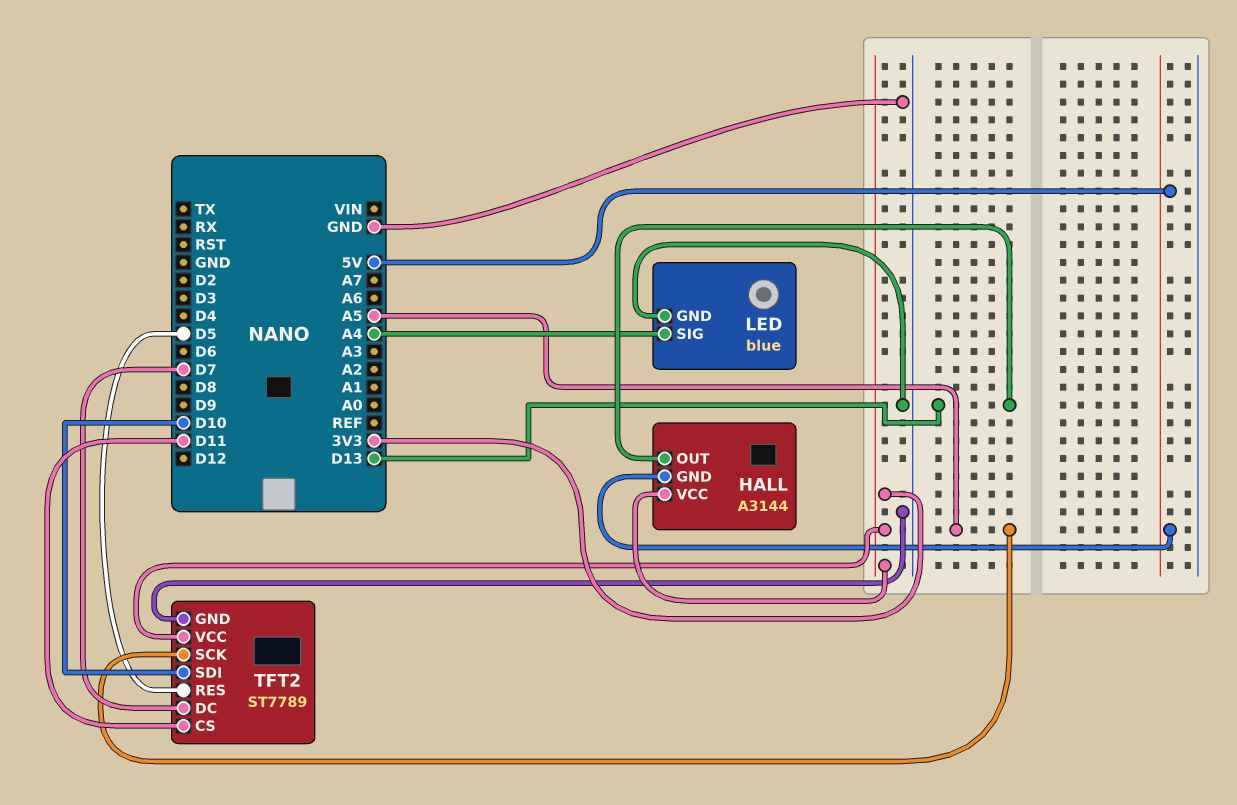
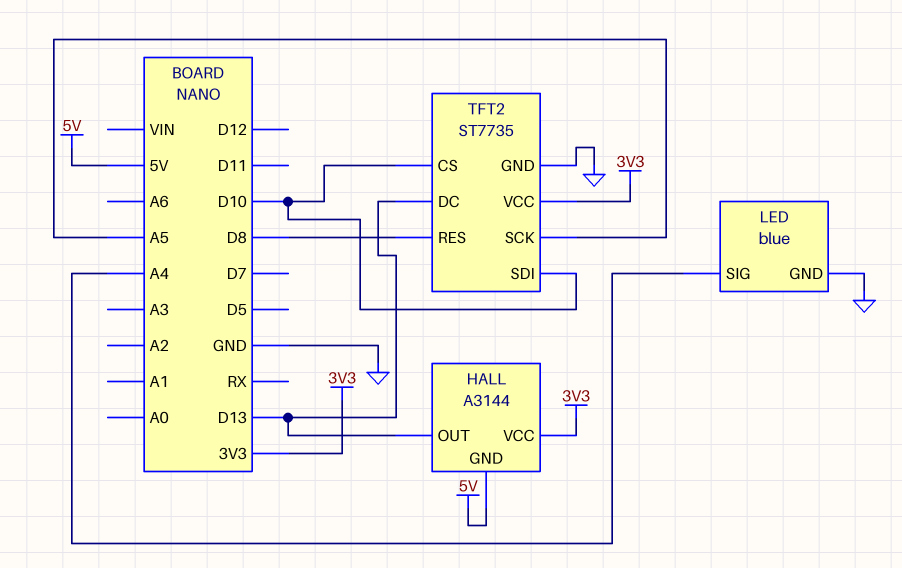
TFT2: ST7789 -> ST7735
TFT2 pin CS: D11 -> D10
TFT2 pin DC: D7 -> D13
TFT2 pin RES: D5 -> D8

